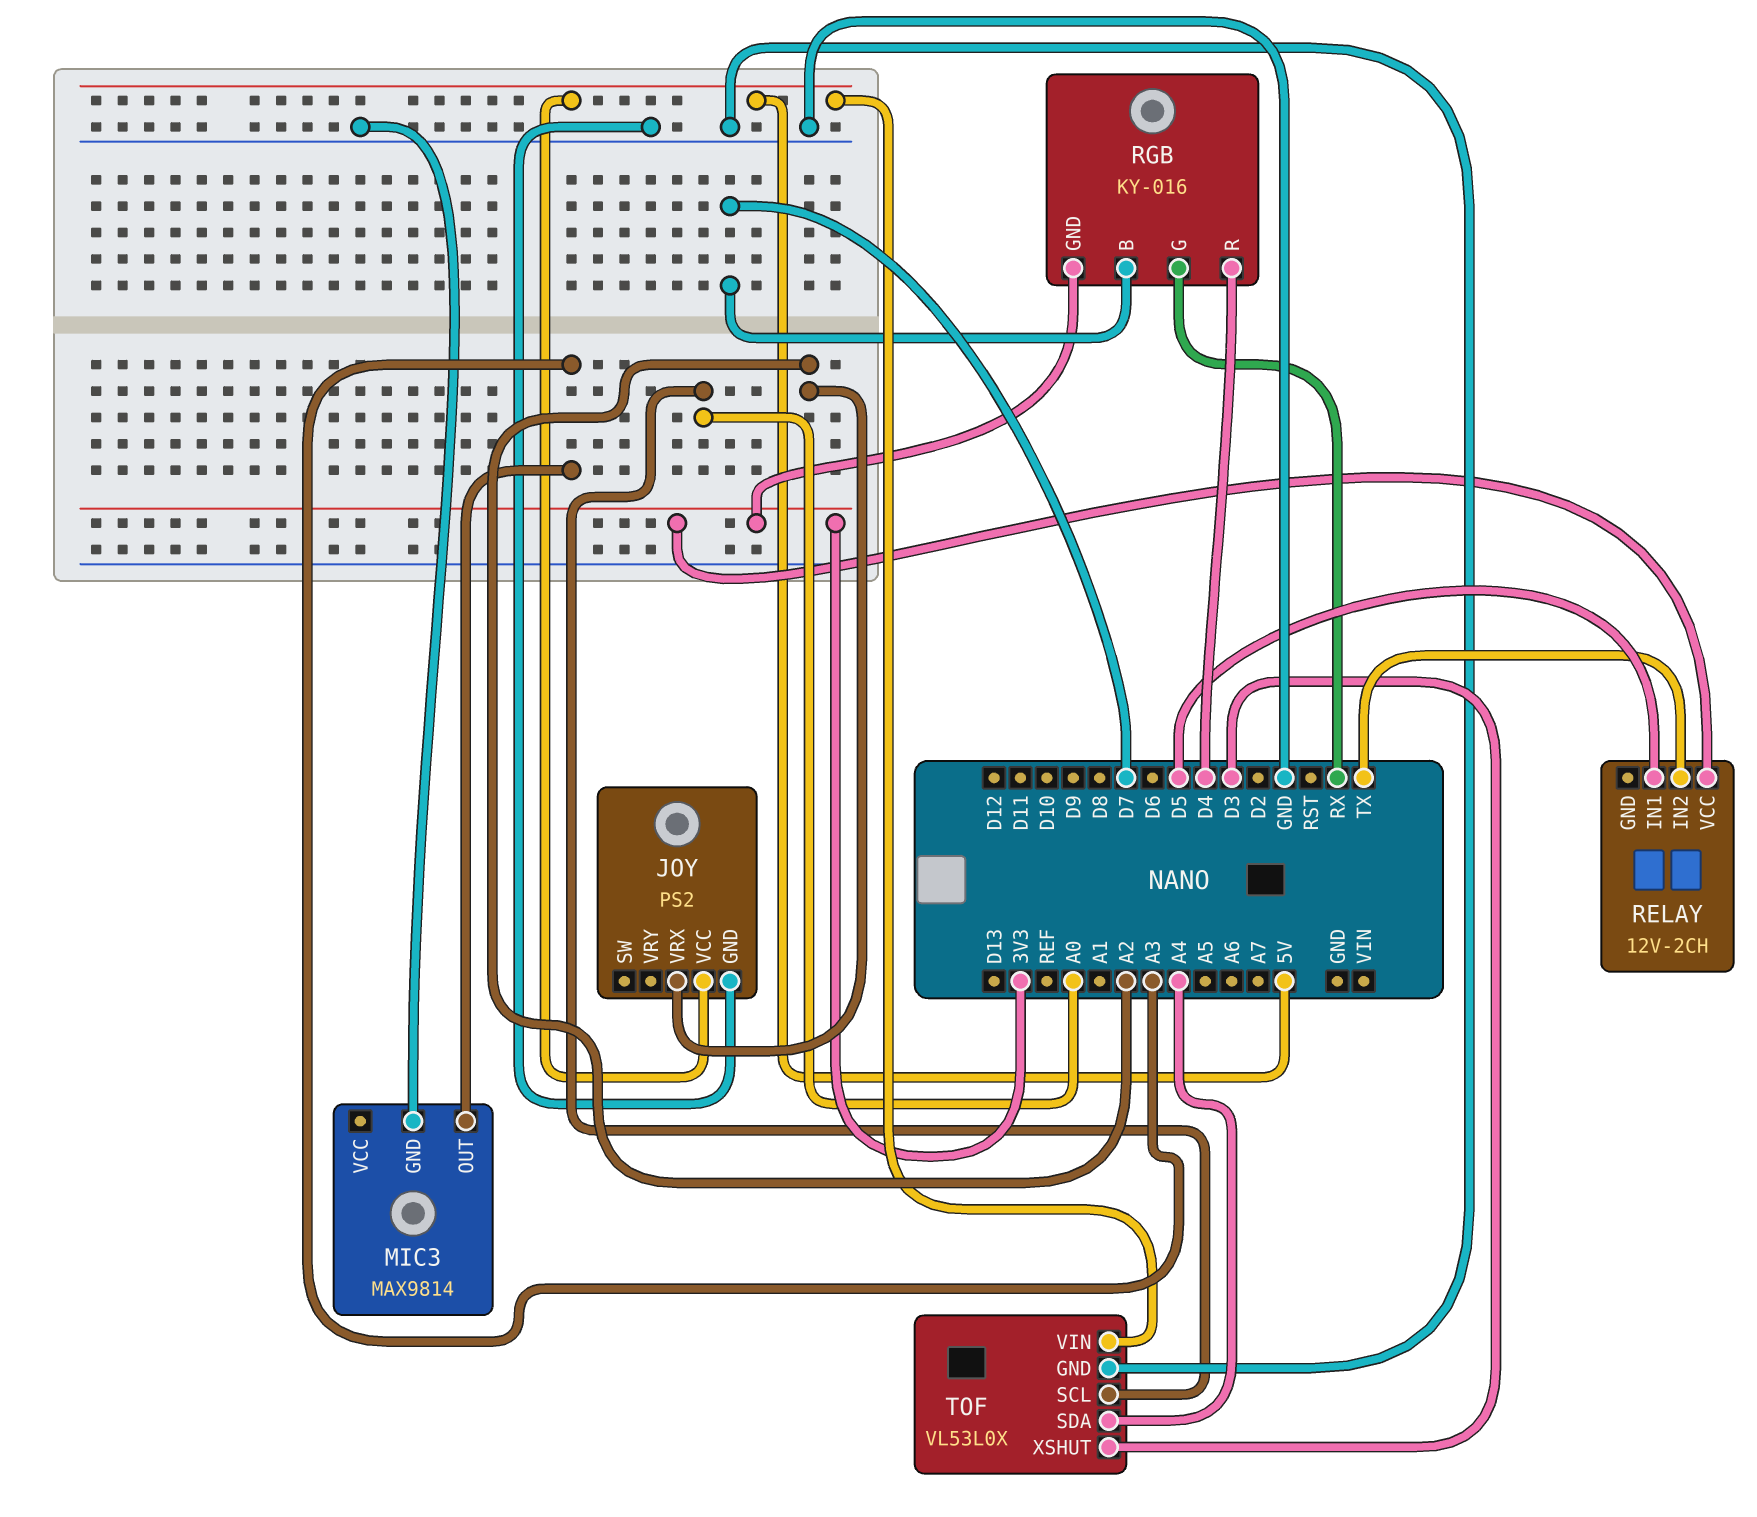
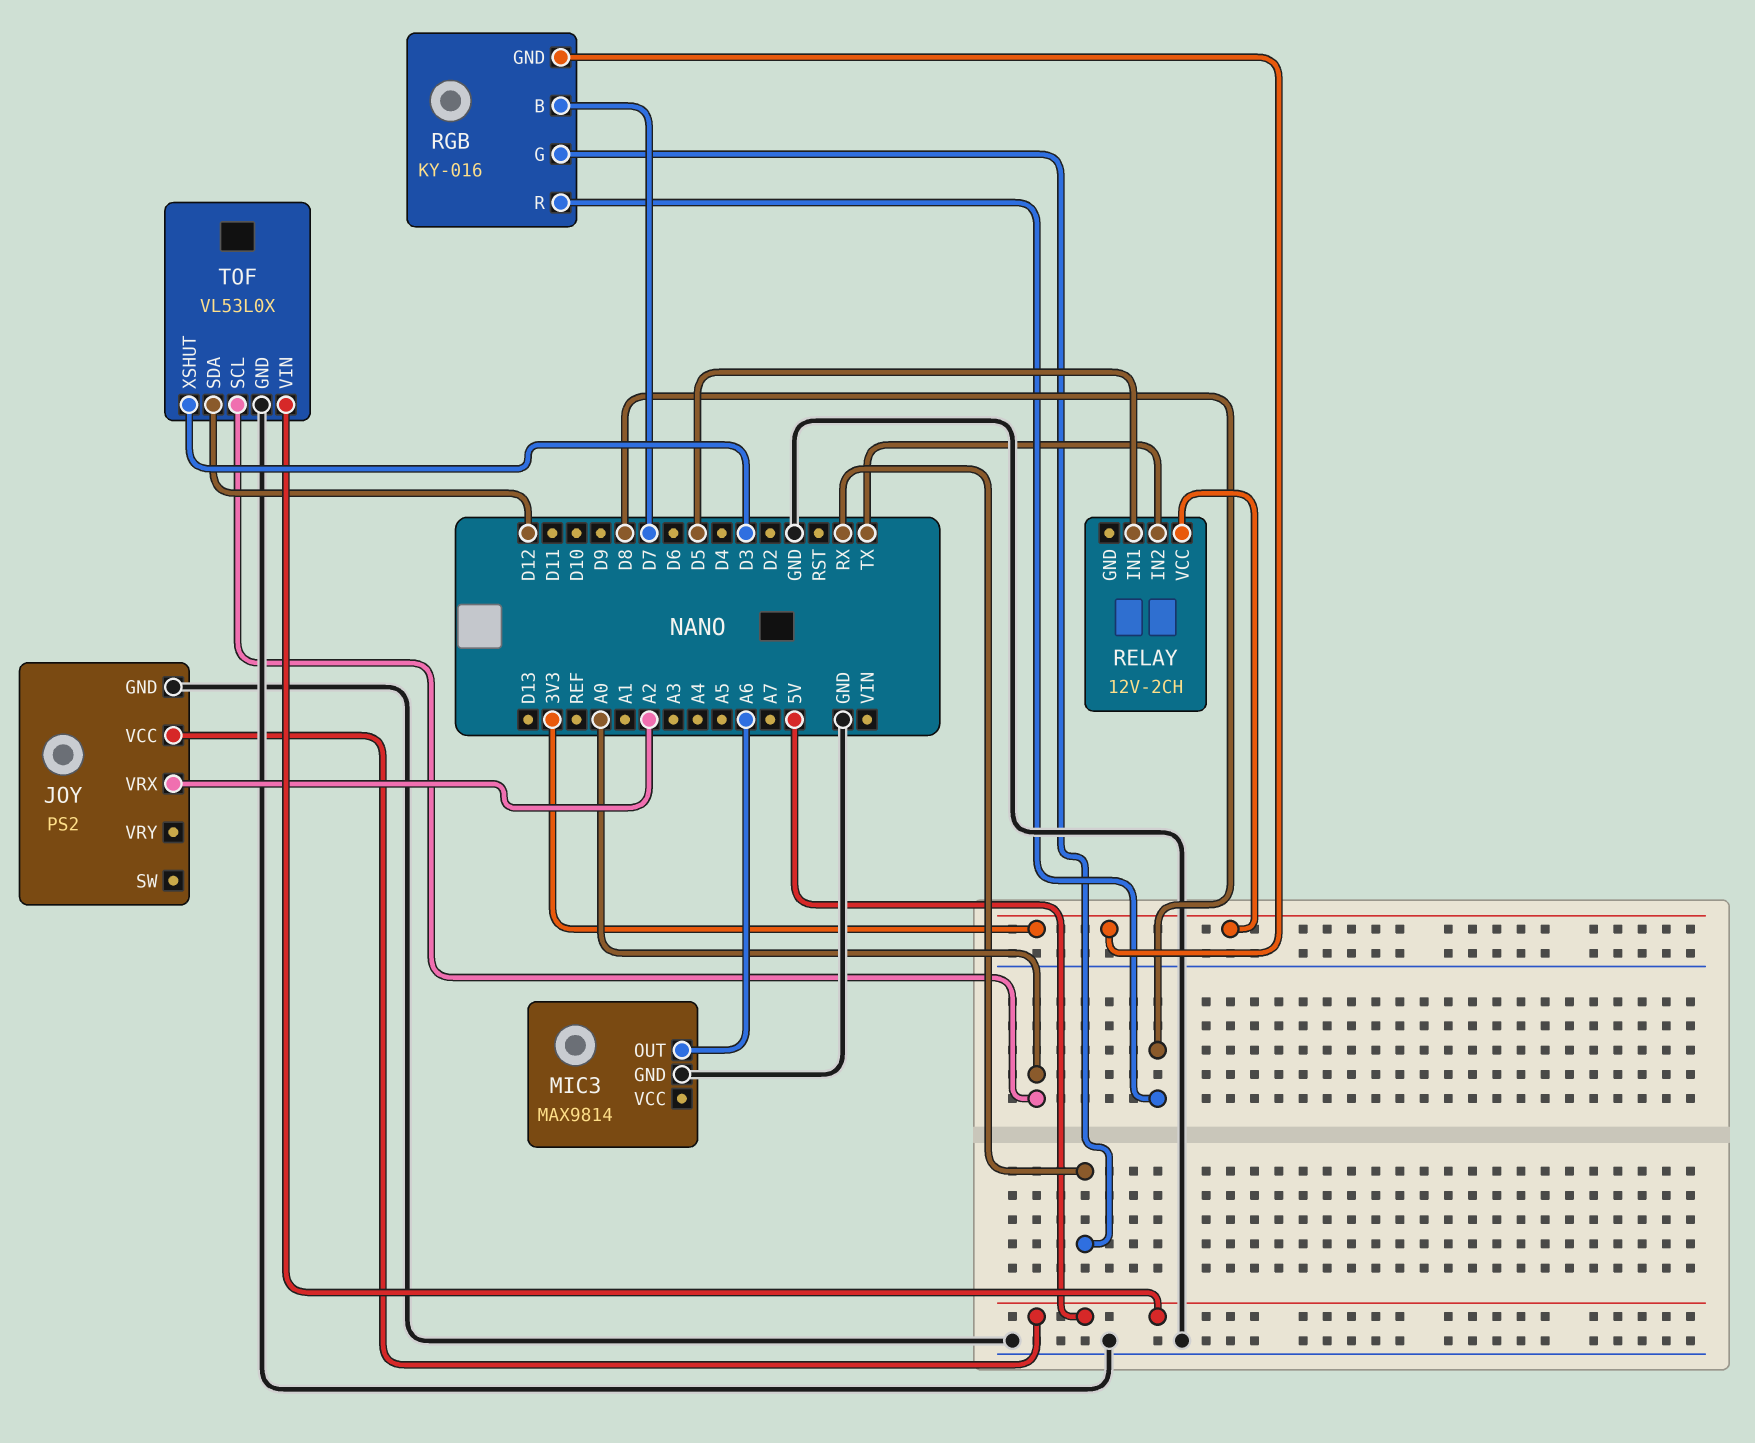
MIC3 pin OUT: A3 -> A6
RGB pin R: D4 -> D8
TOF pin SDA: A4 -> D12

